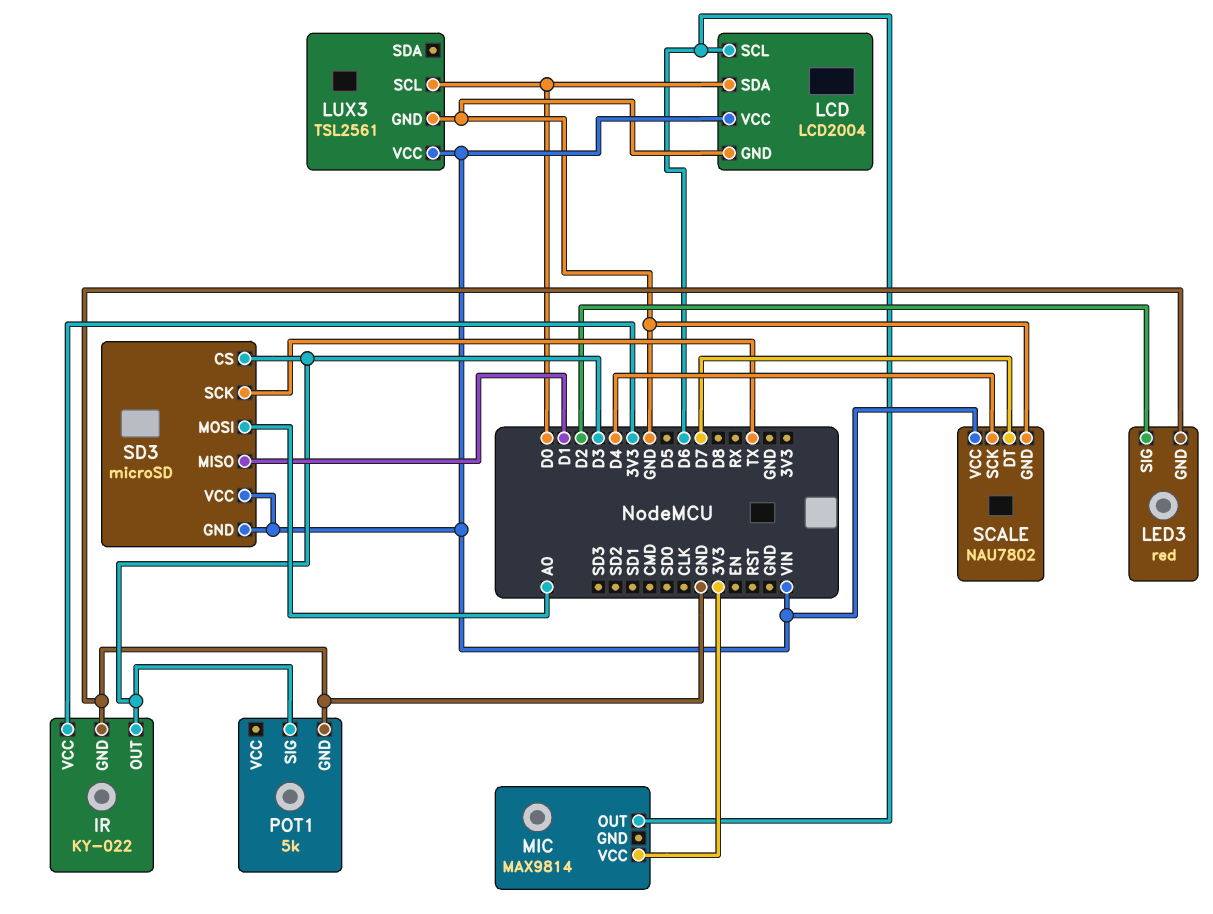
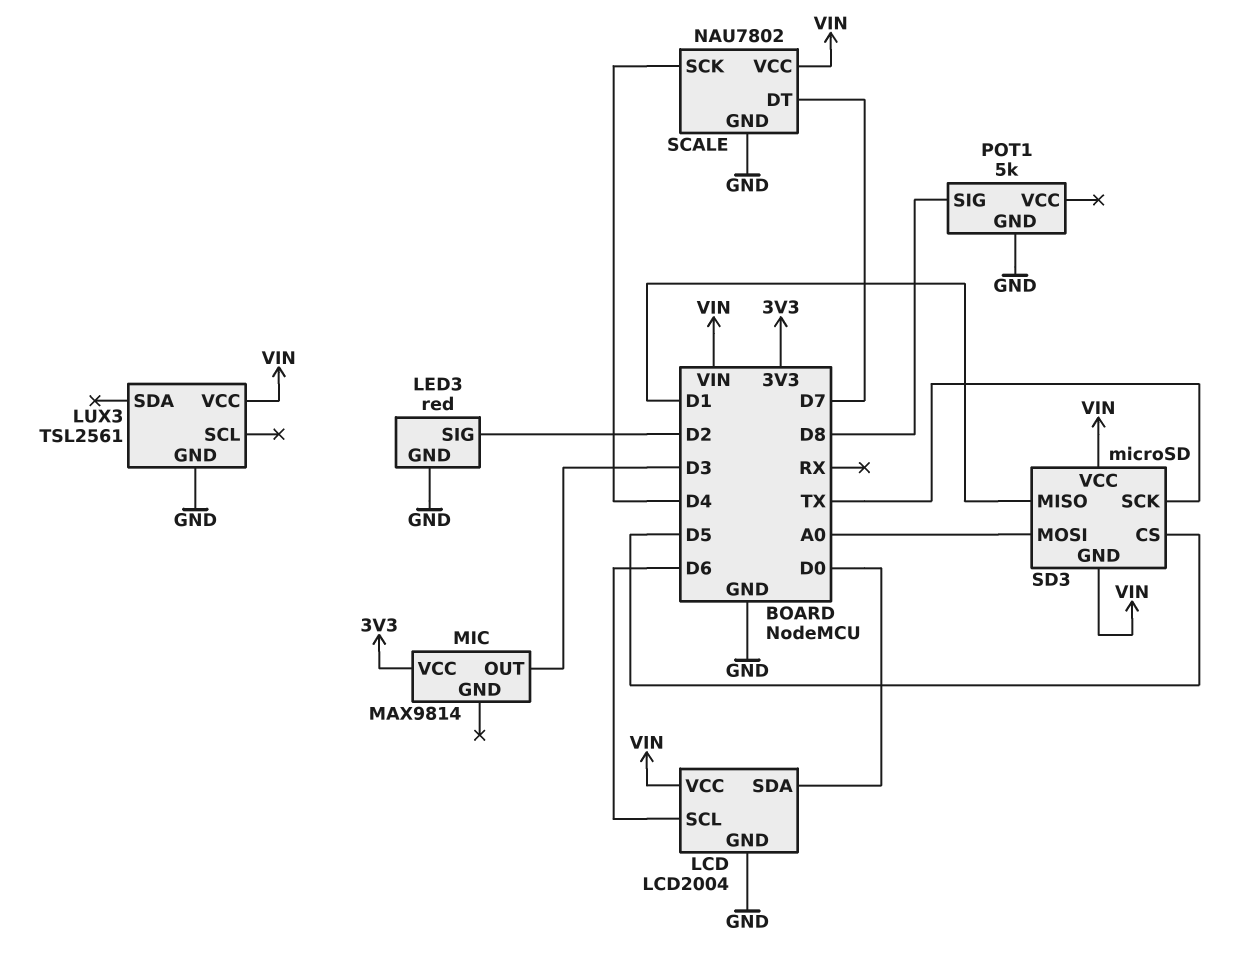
IR: KY-022 -> none
IR pin GND: GND -> none
IR pin OUT: D3 -> none
IR pin VCC: 3V3 -> none
LUX3 pin SCL: D0 -> none
MIC pin OUT: D6 -> D3
POT1 pin SIG: D3 -> D8
SD3 pin CS: D3 -> D5

